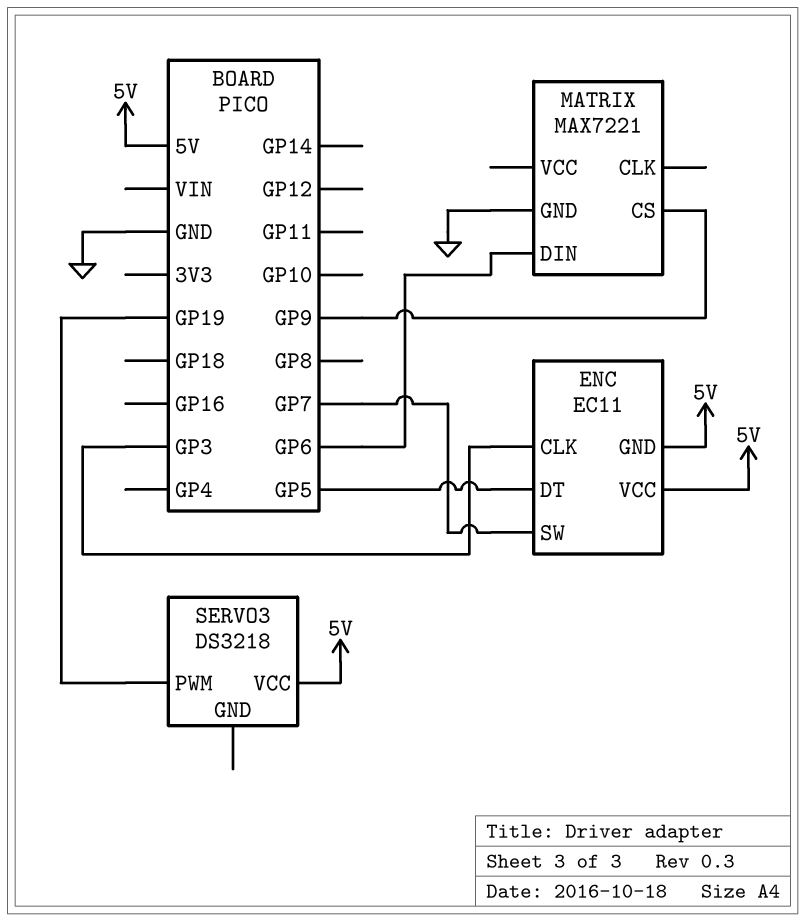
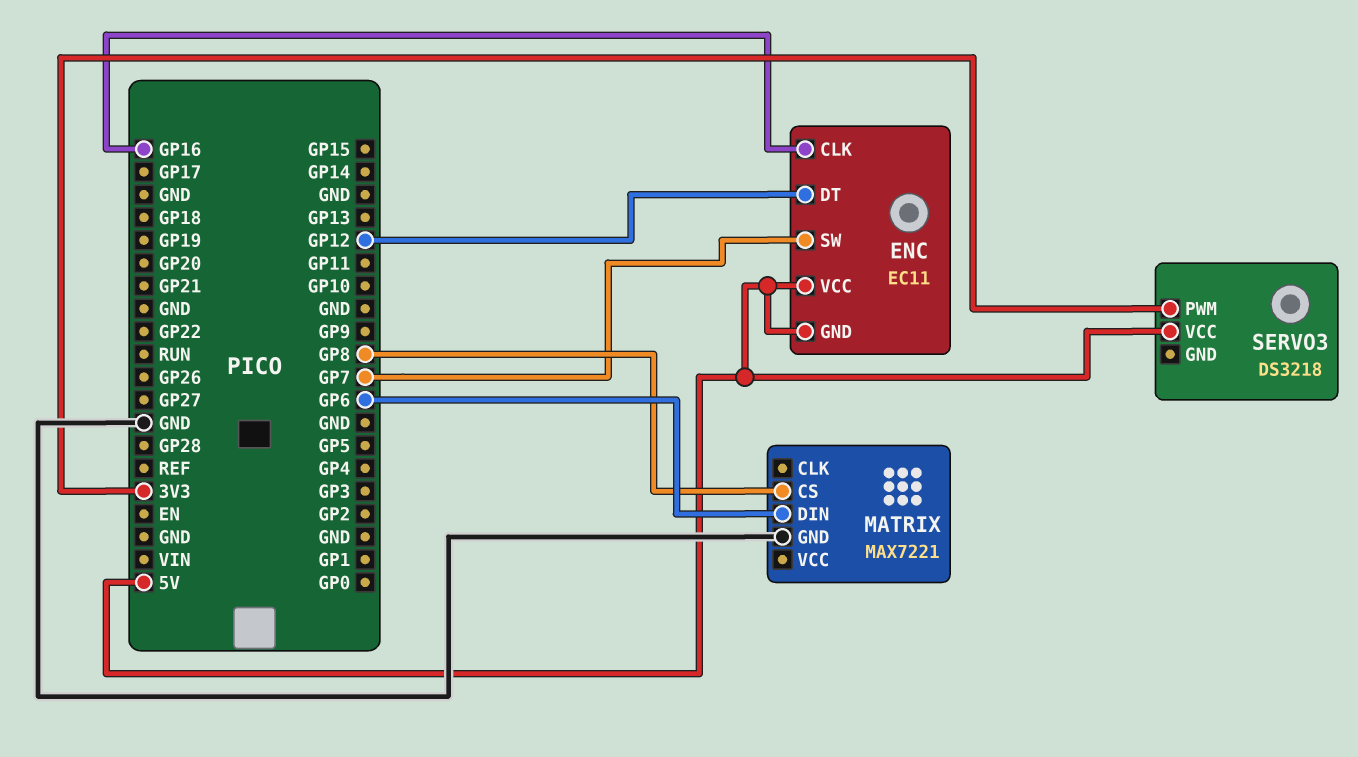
ENC pin CLK: GP3 -> GP16
ENC pin DT: GP5 -> GP12
MATRIX pin CS: GP9 -> GP8
SERVO3 pin PWM: GP19 -> 3V3

